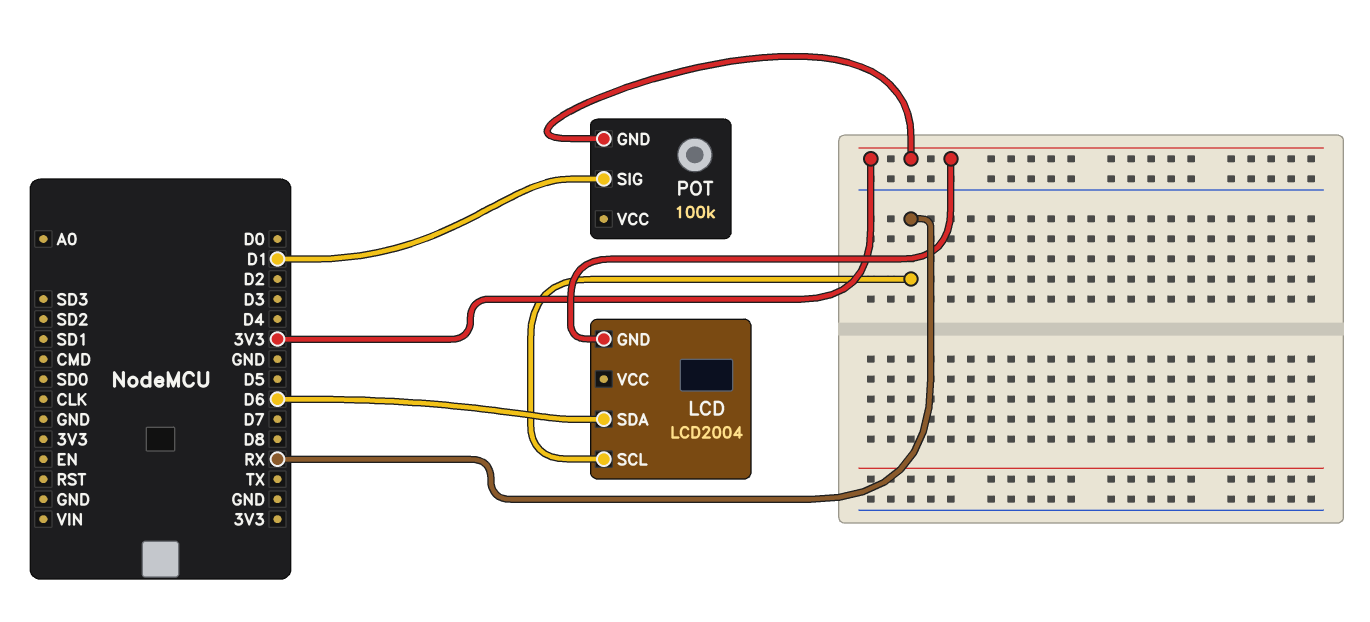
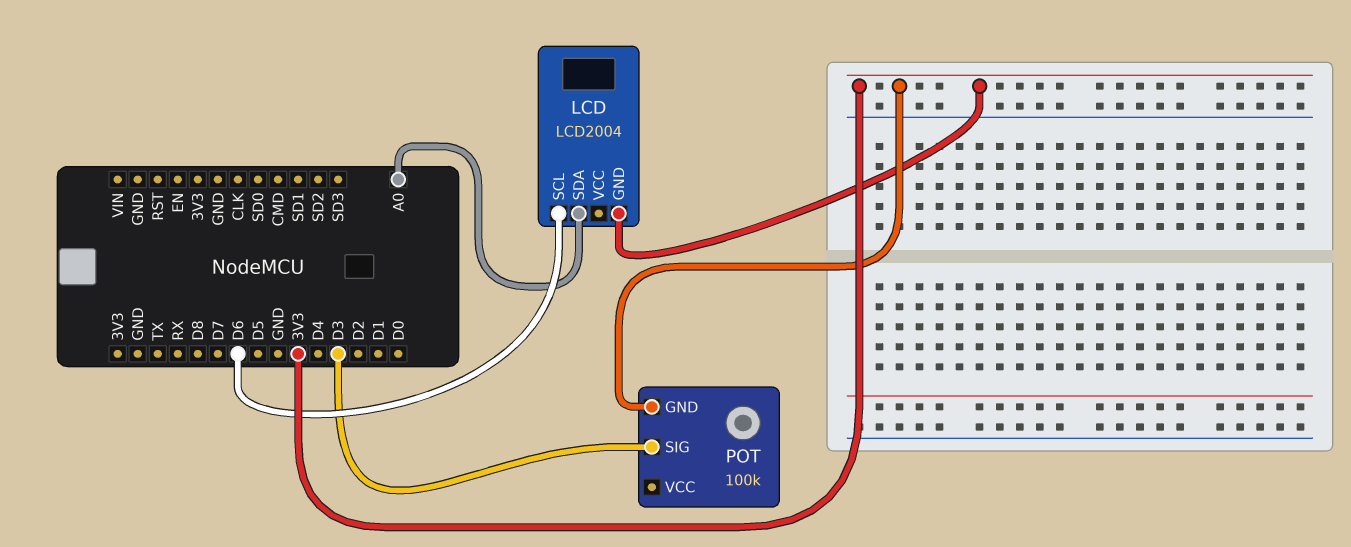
LCD pin SCL: RX -> D6
LCD pin SDA: D6 -> A0
POT pin SIG: D1 -> D3

